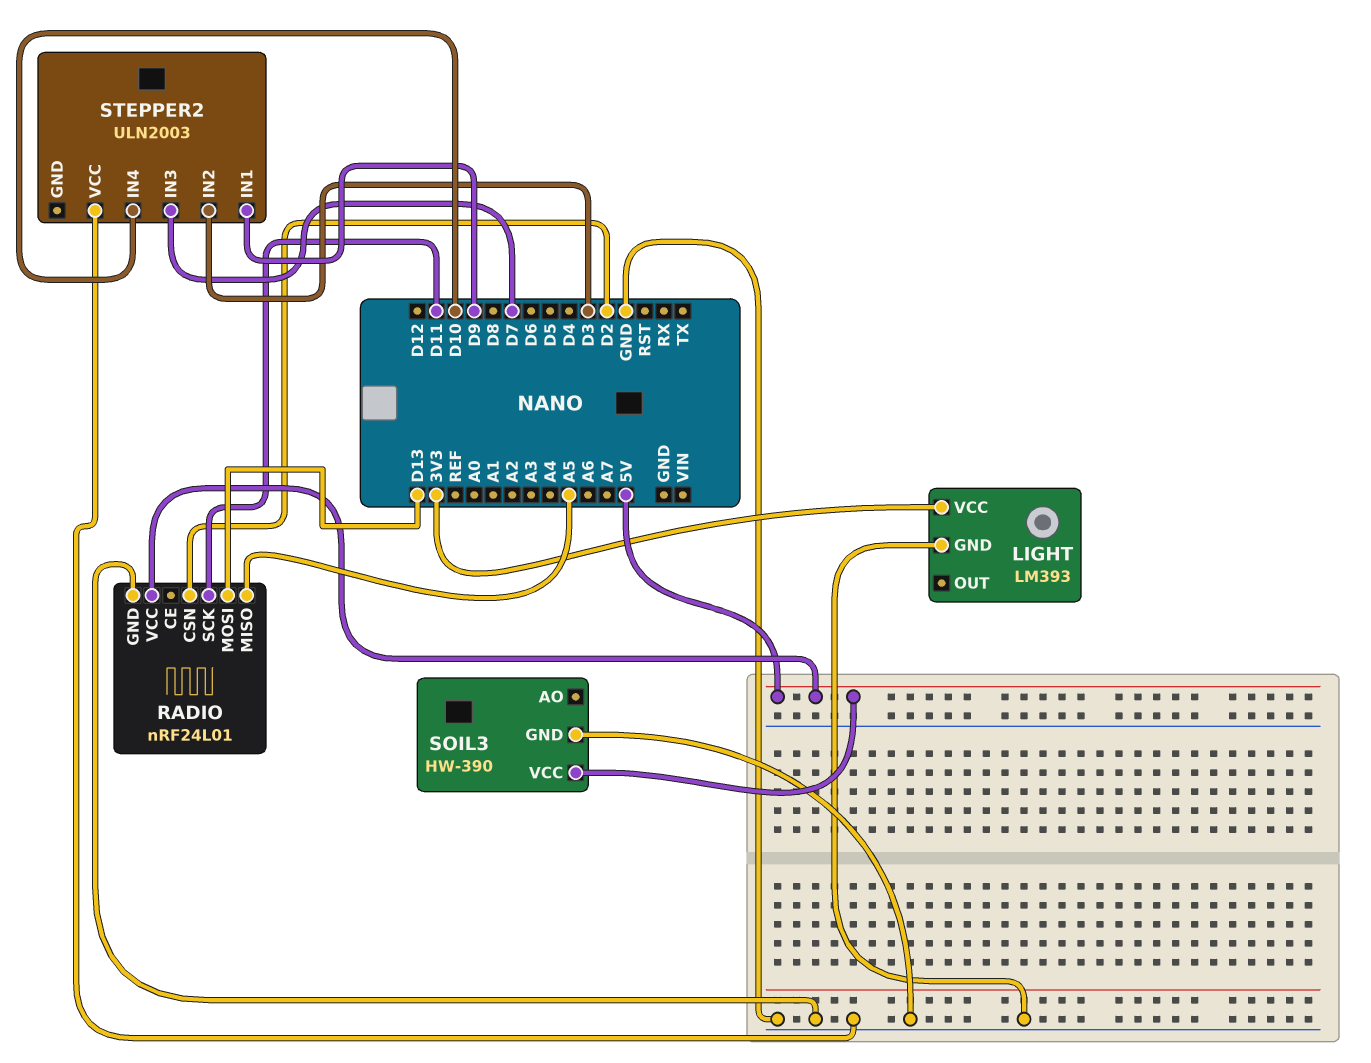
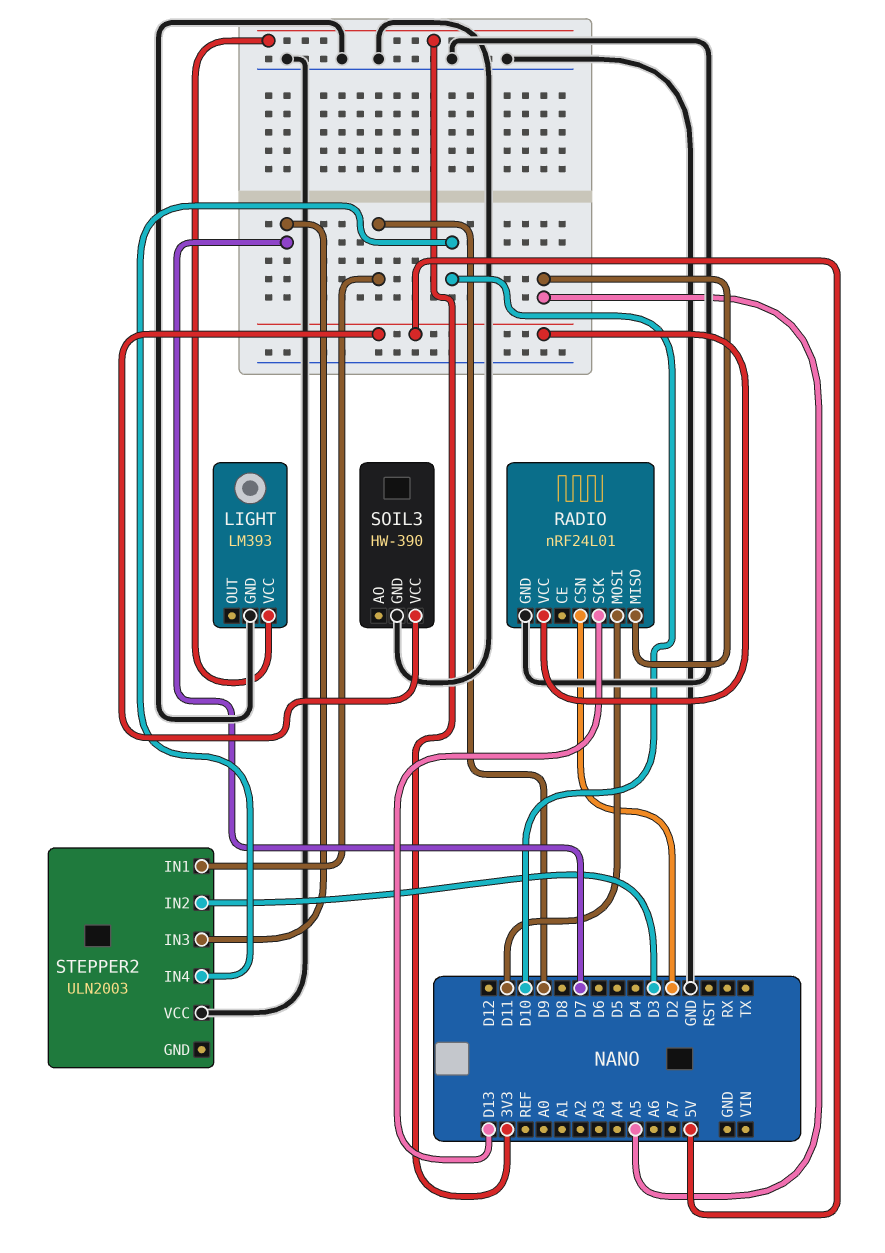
RADIO pin MOSI: D13 -> D11
RADIO pin SCK: D11 -> D13

